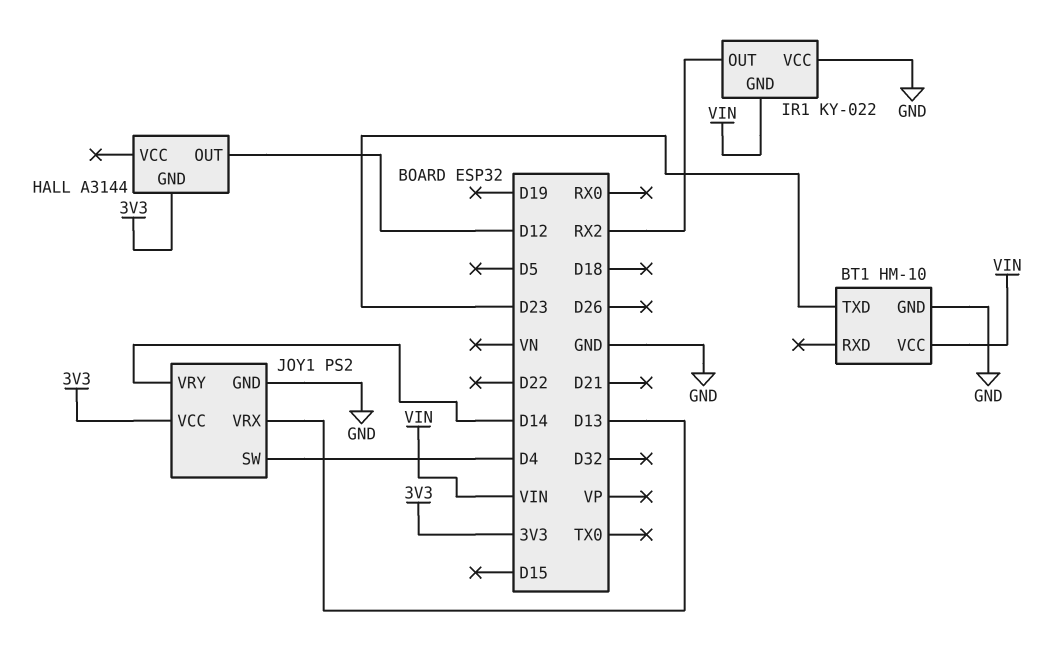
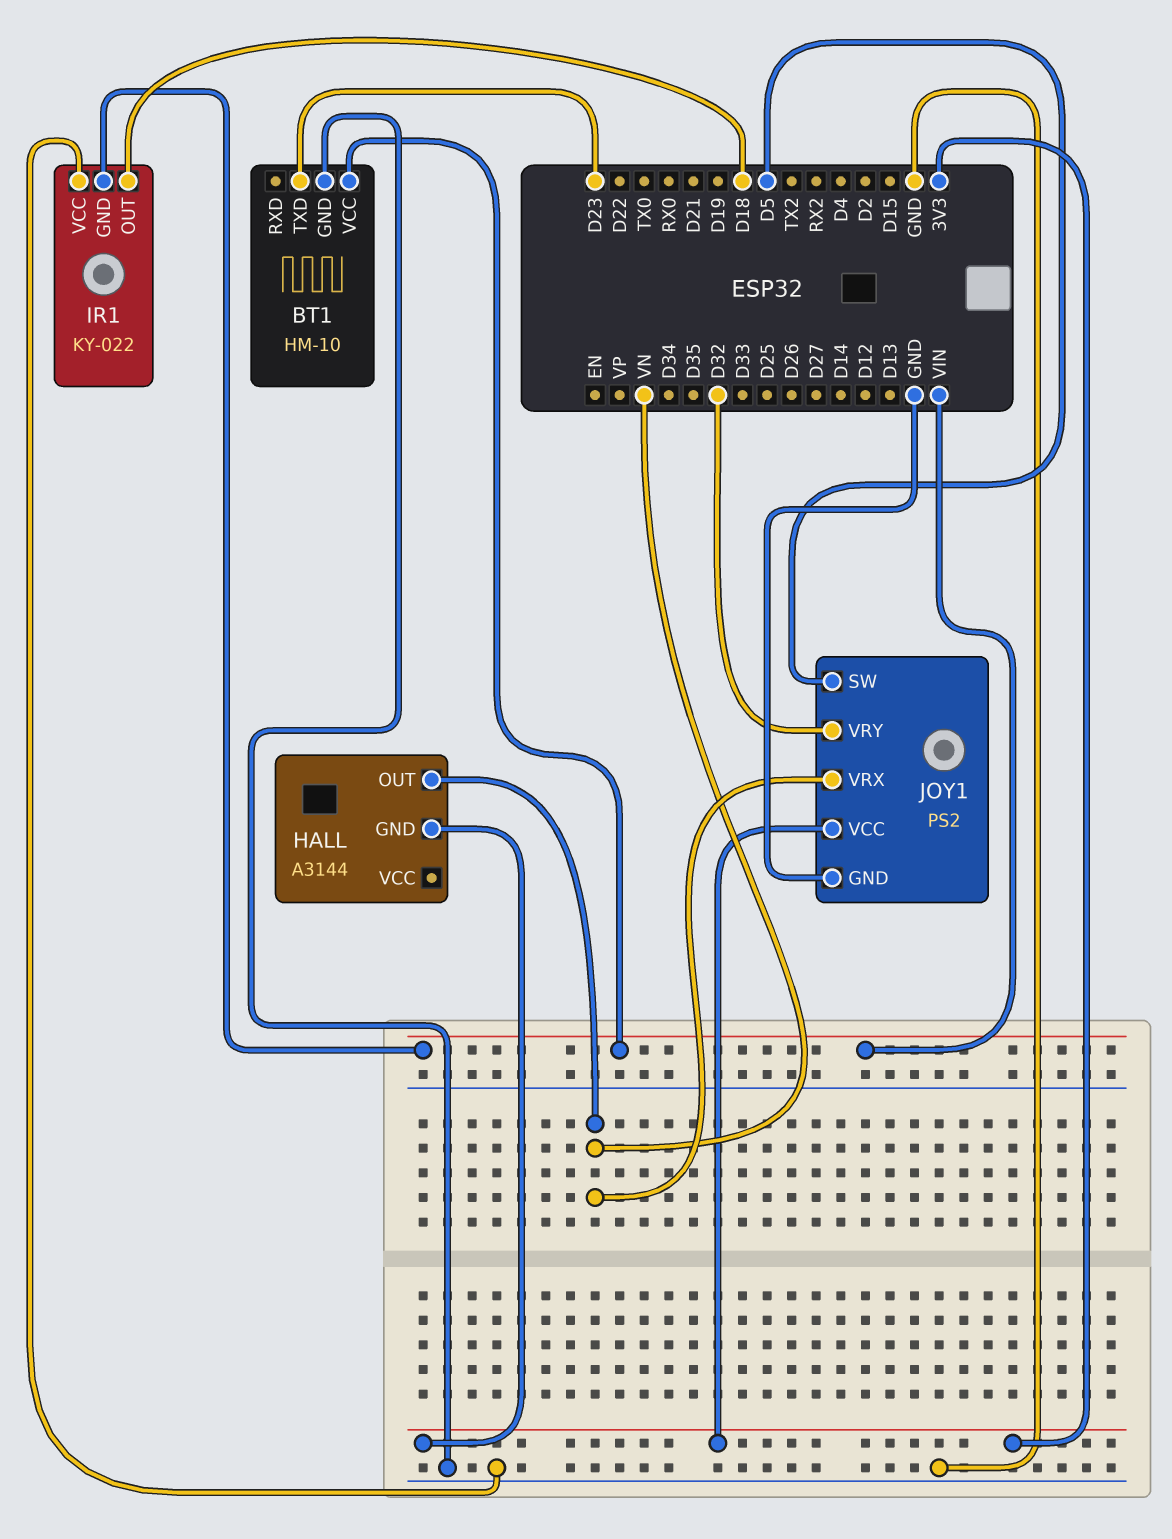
HALL pin OUT: D12 -> VN
IR1 pin OUT: RX2 -> D18
JOY1 pin SW: D4 -> D5
JOY1 pin VRX: D13 -> VN
JOY1 pin VRY: D14 -> D32

